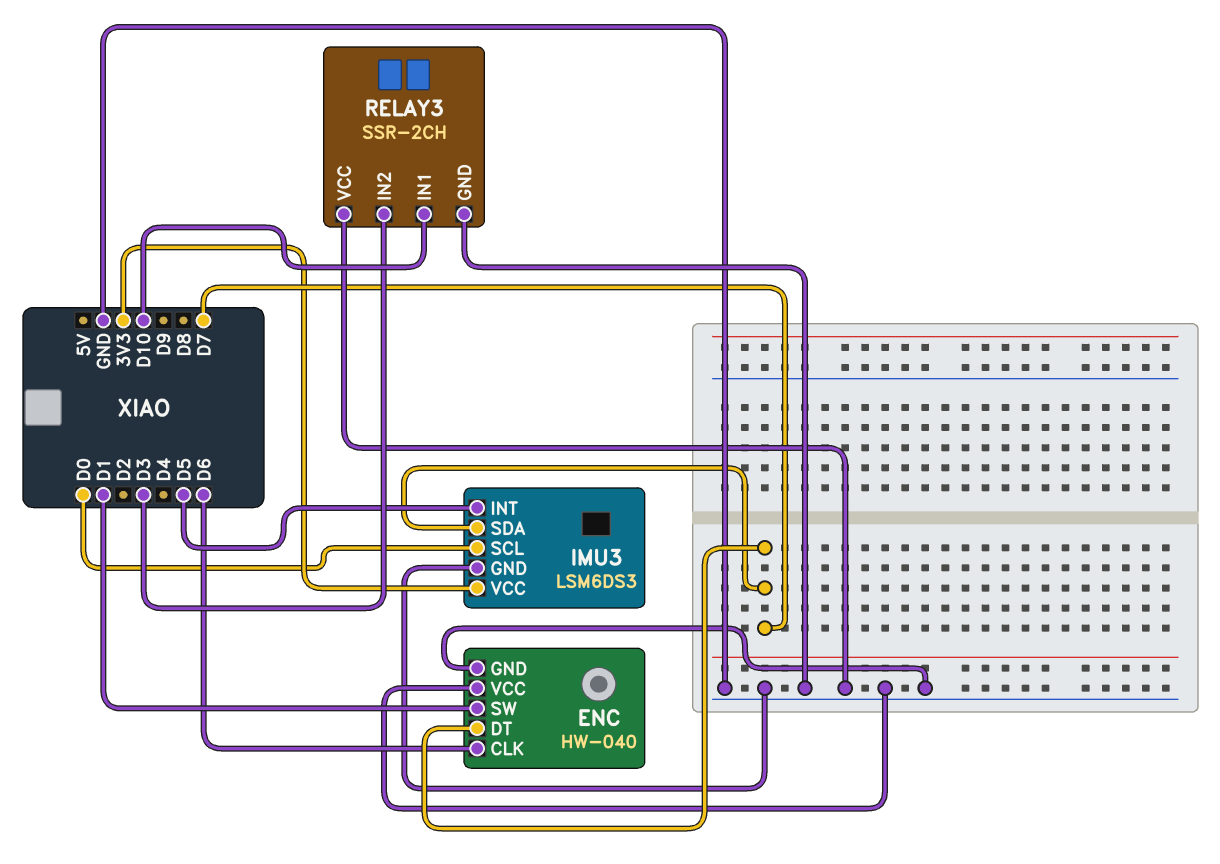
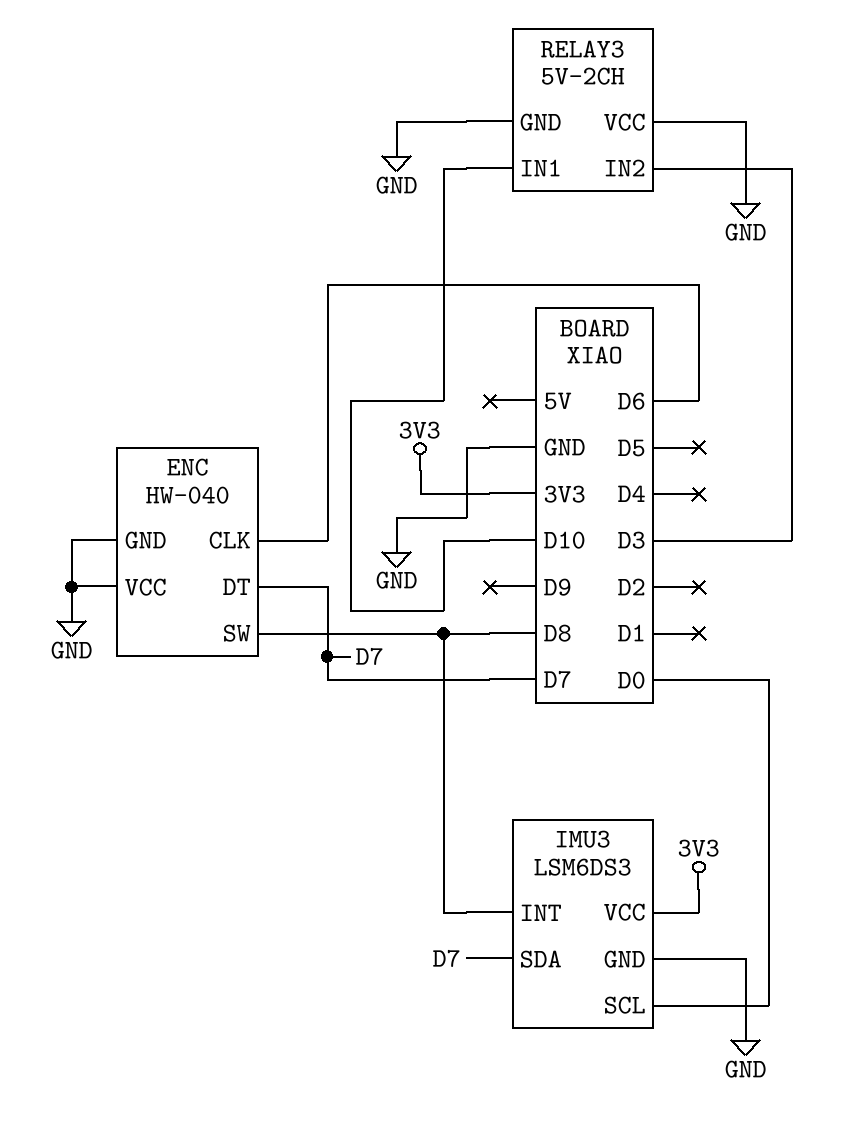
ENC pin SW: D1 -> D8
IMU3 pin INT: D5 -> D8
RELAY3: SSR-2CH -> 5V-2CH

